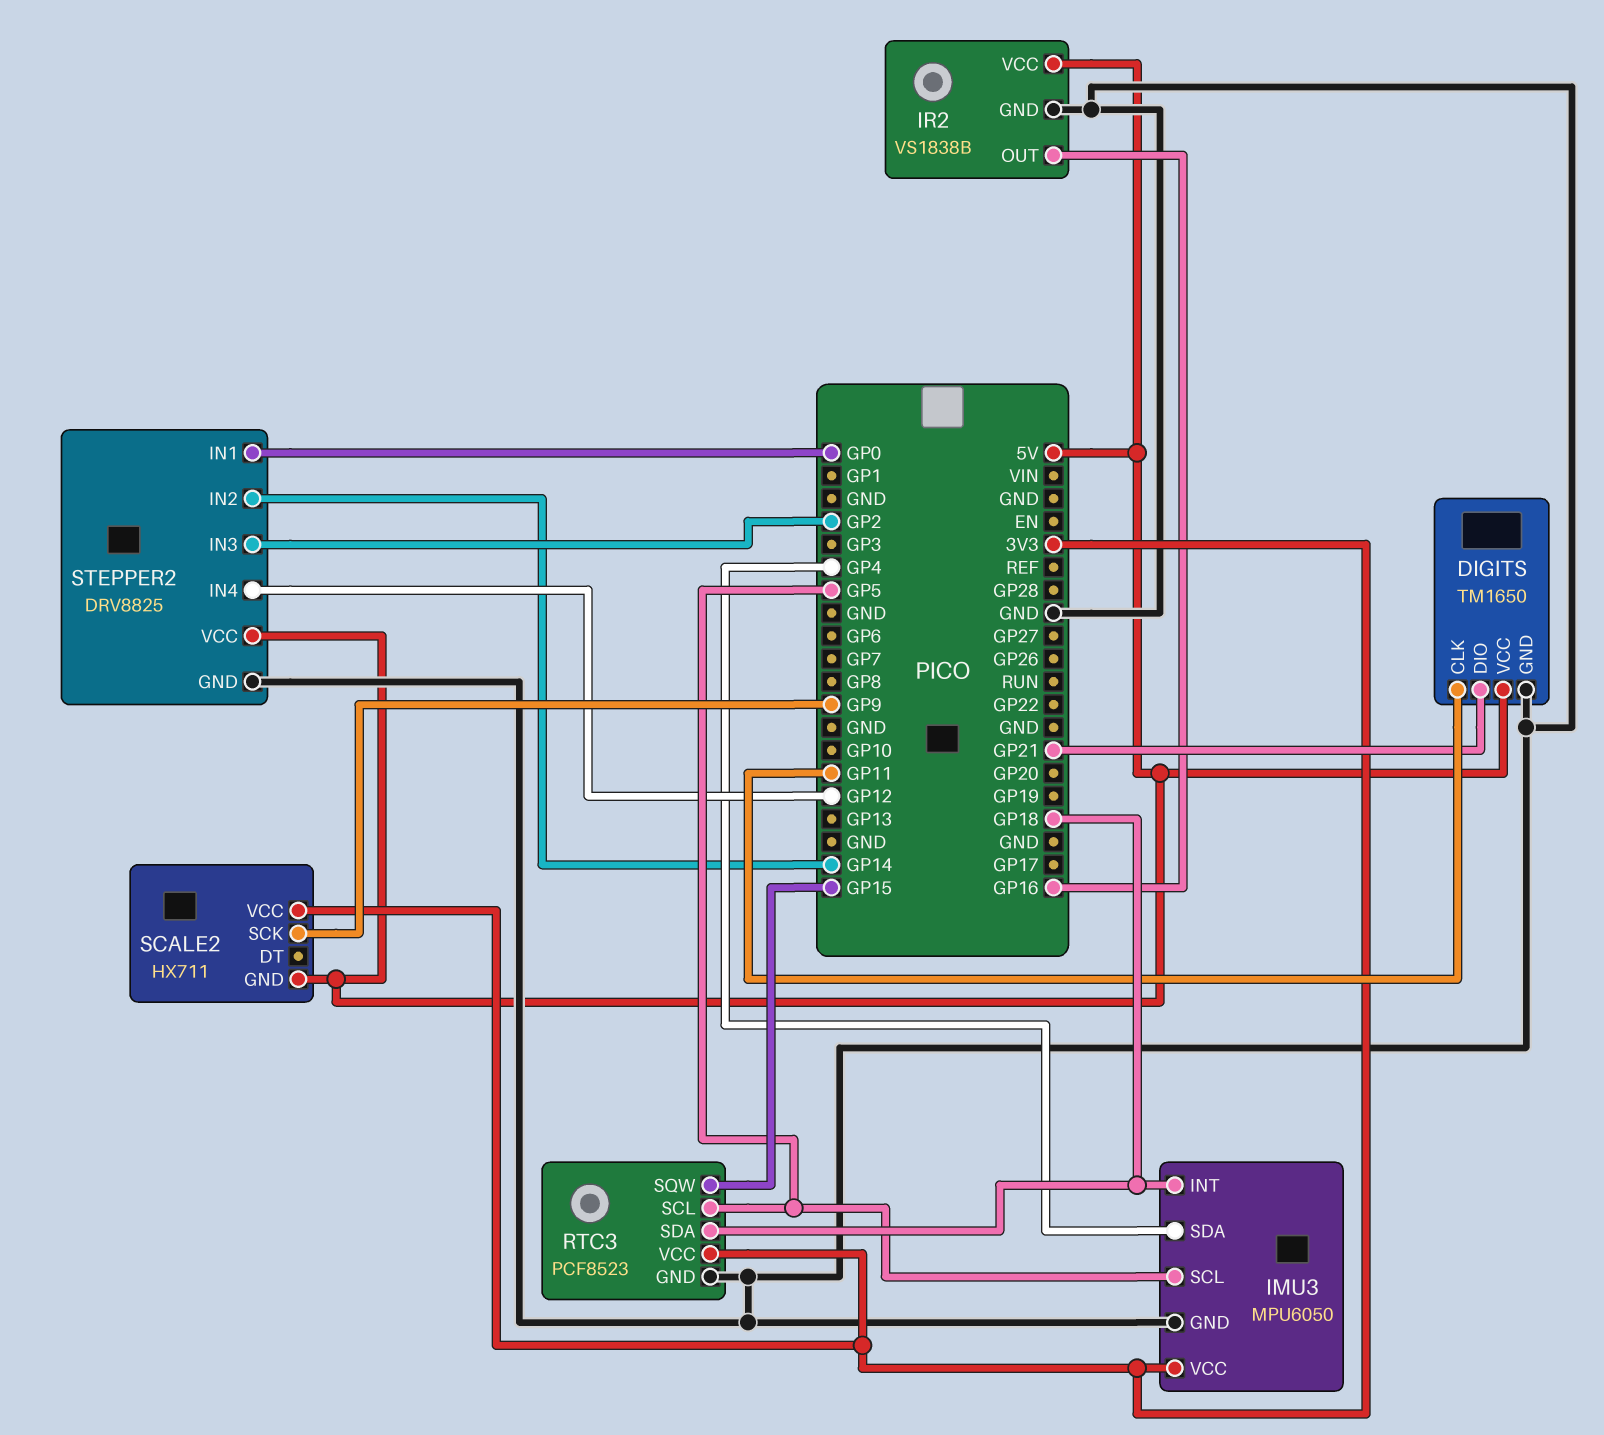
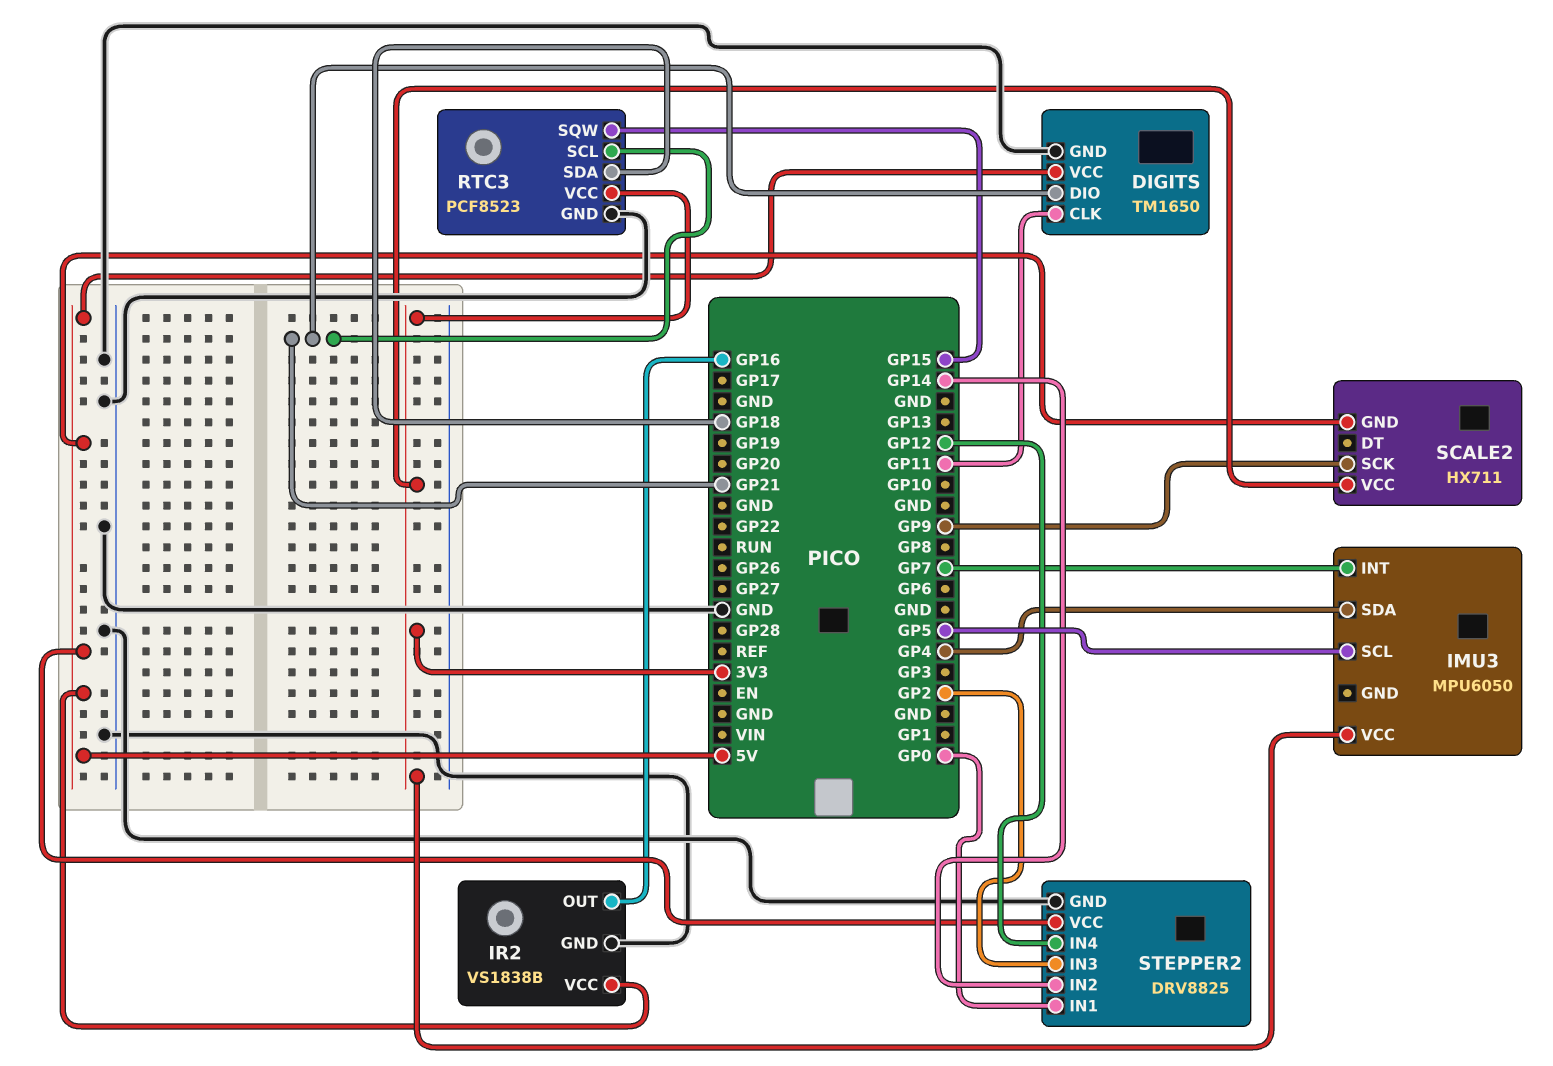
IMU3 pin GND: GND -> none
IMU3 pin INT: GP18 -> GP7
RTC3 pin SCL: GP5 -> GP21

